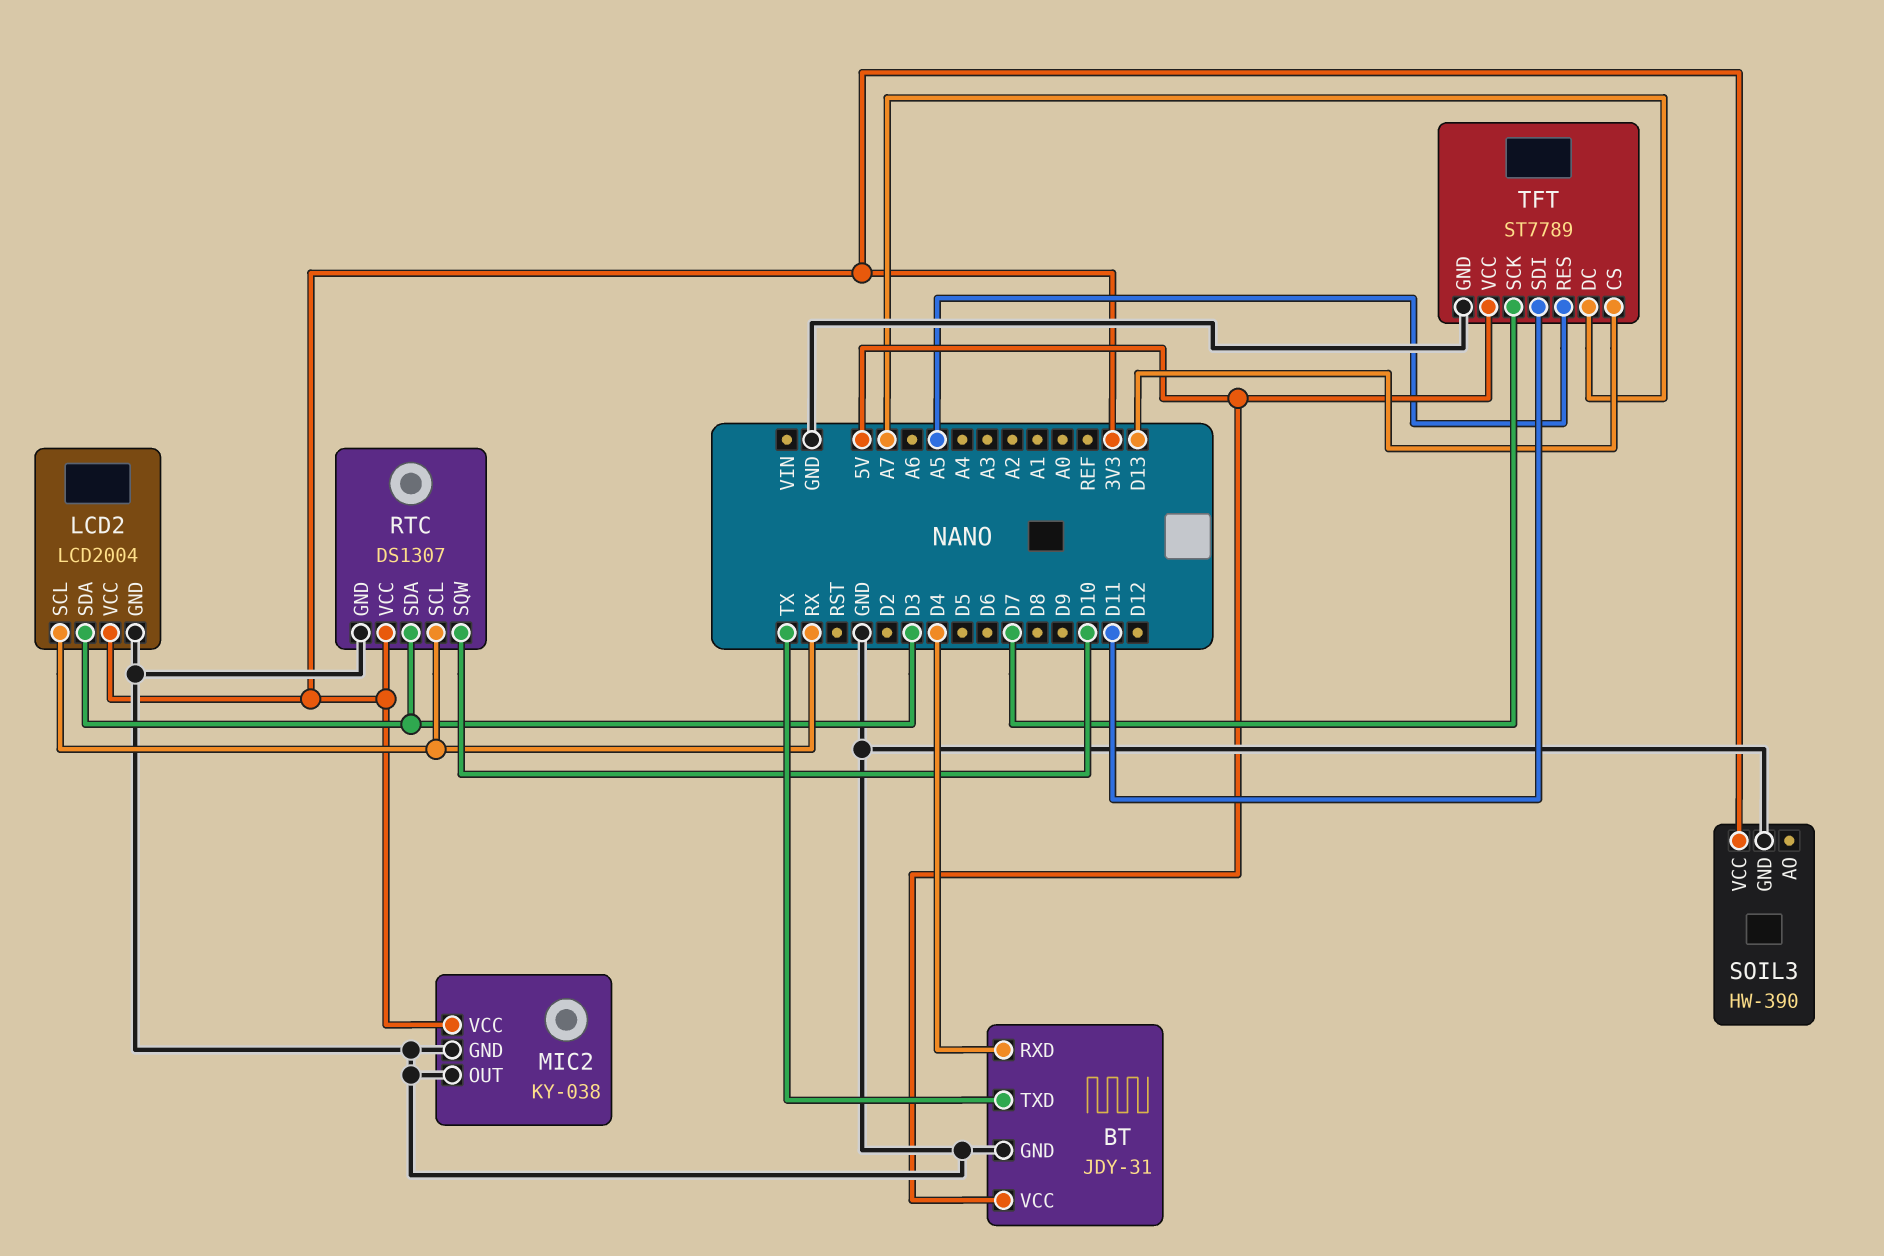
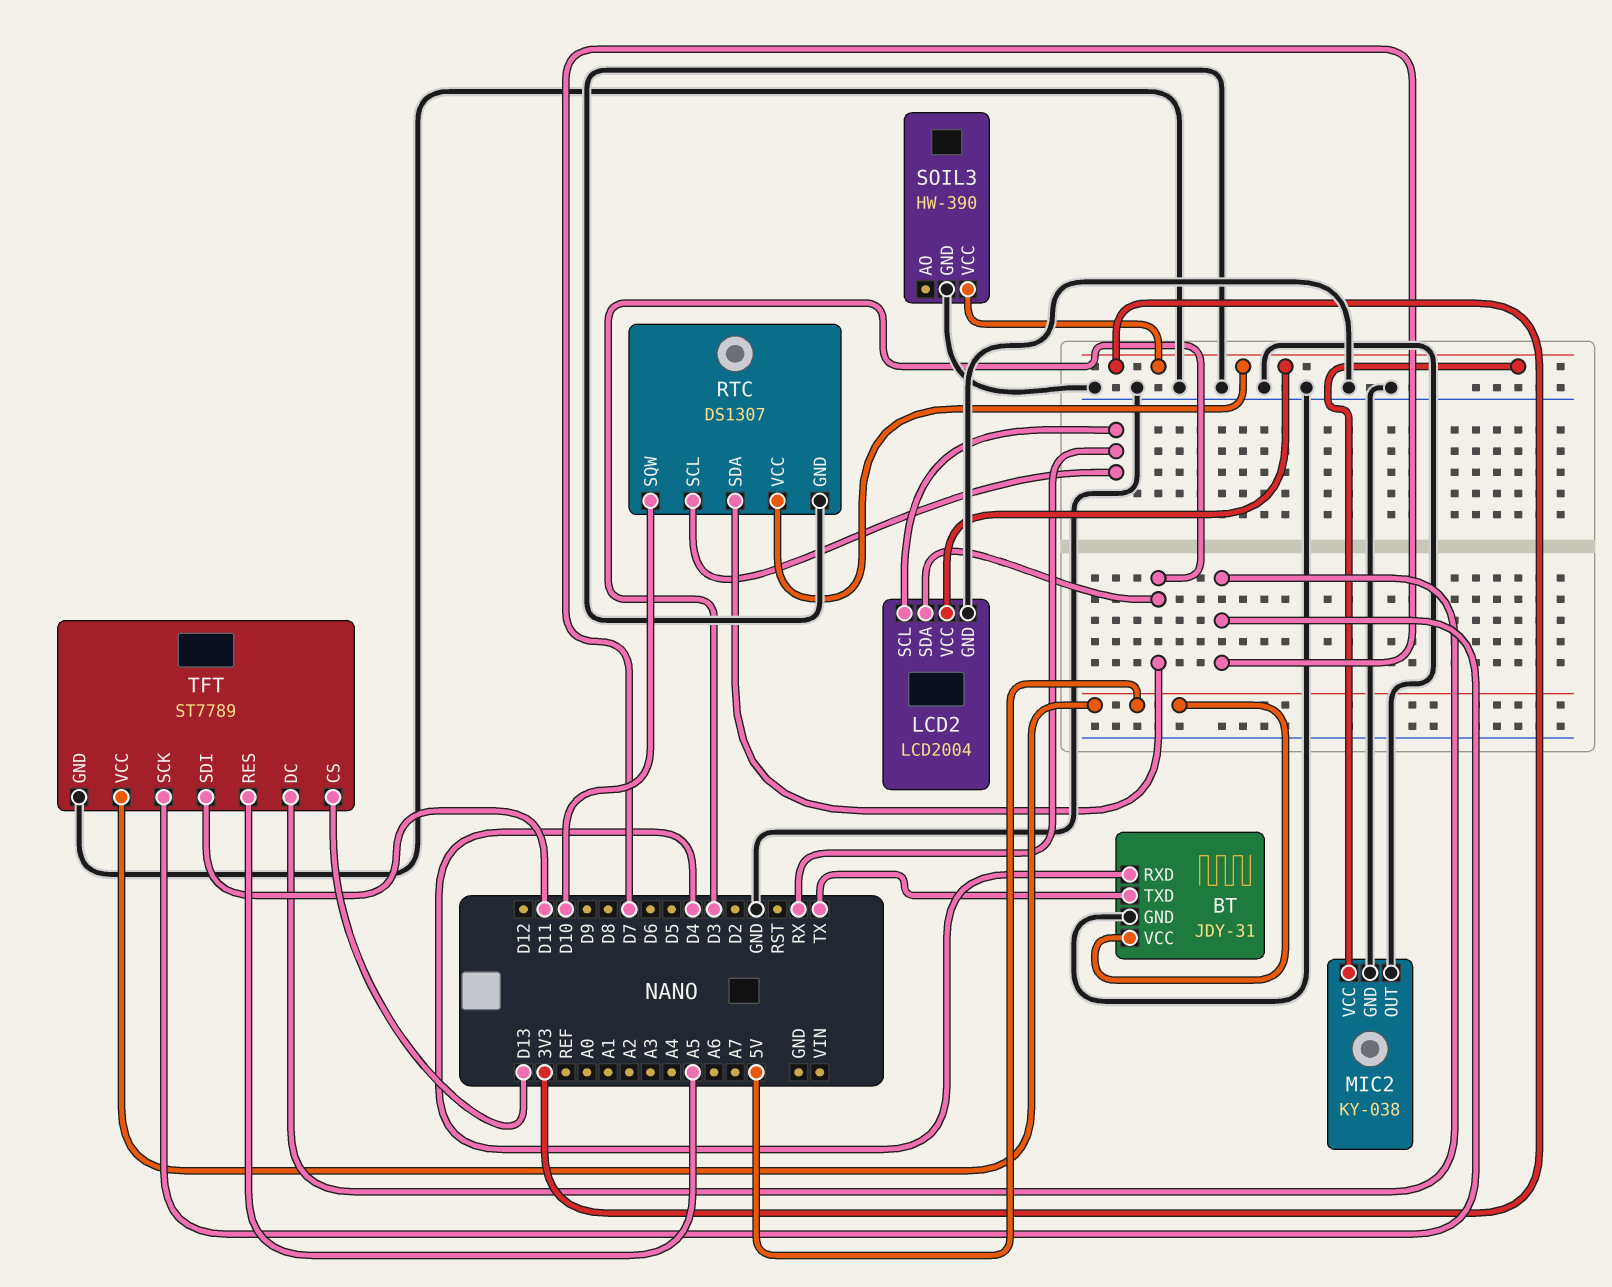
TFT pin DC: A7 -> D7

